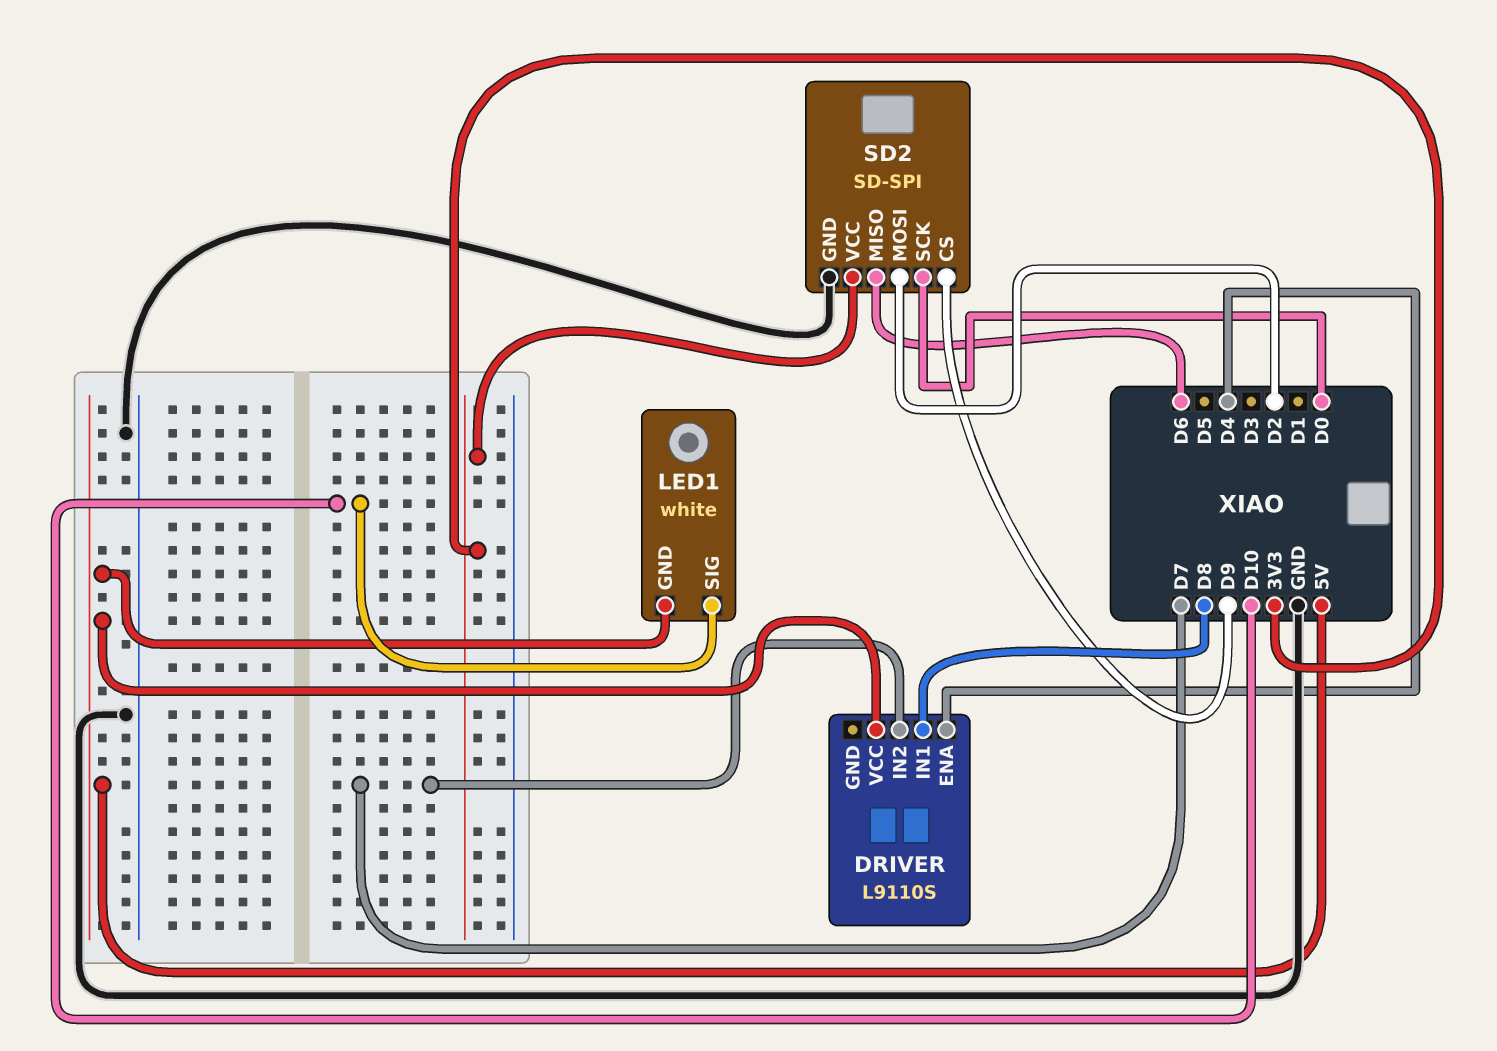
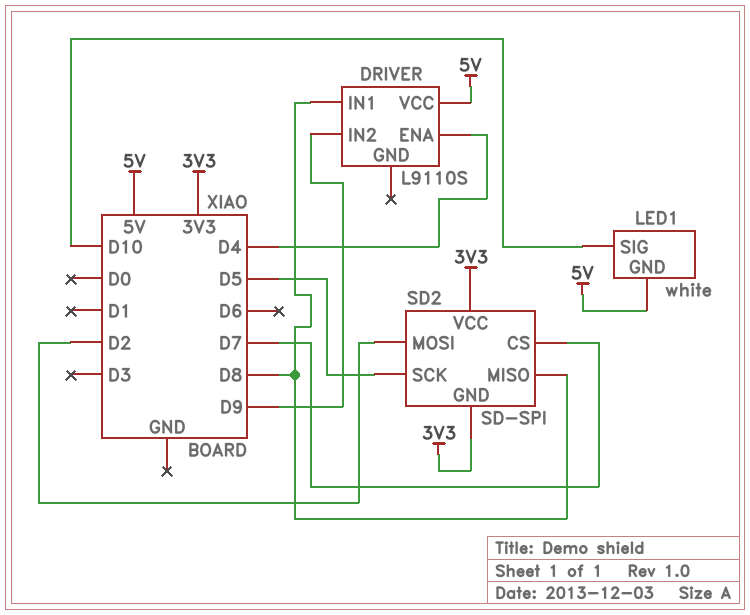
DRIVER pin IN2: D7 -> D9
SD2 pin CS: D9 -> D7
SD2 pin GND: GND -> 3V3
SD2 pin MISO: D6 -> D8
SD2 pin SCK: D0 -> D5

